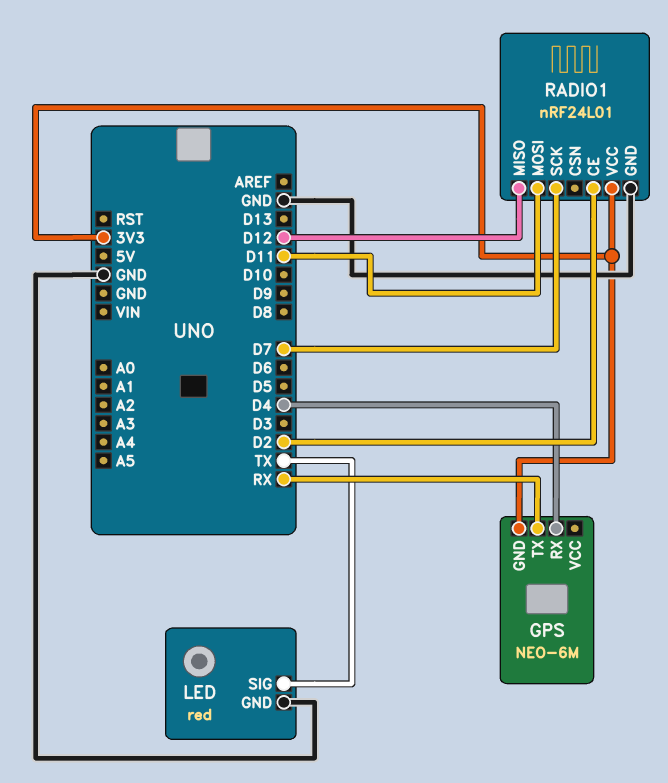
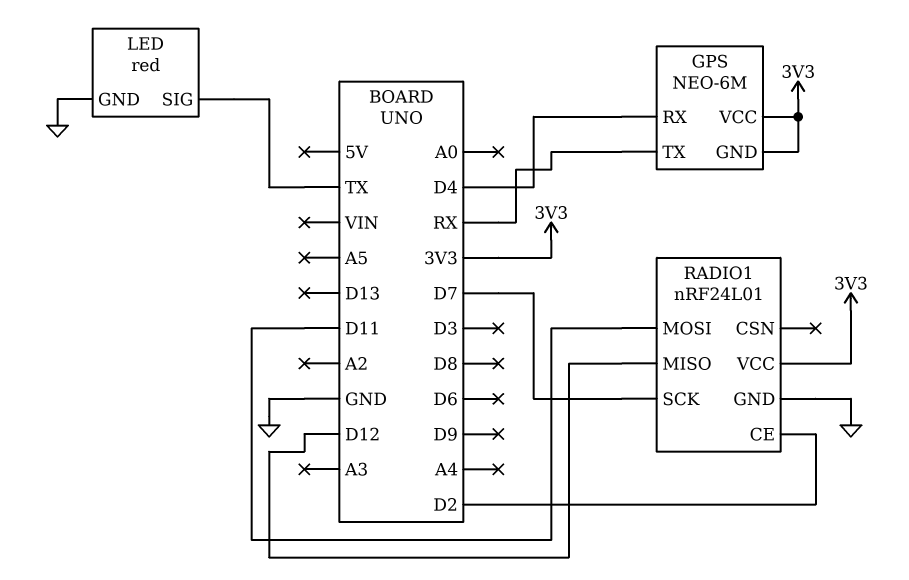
GPS pin VCC: none -> 3V3

